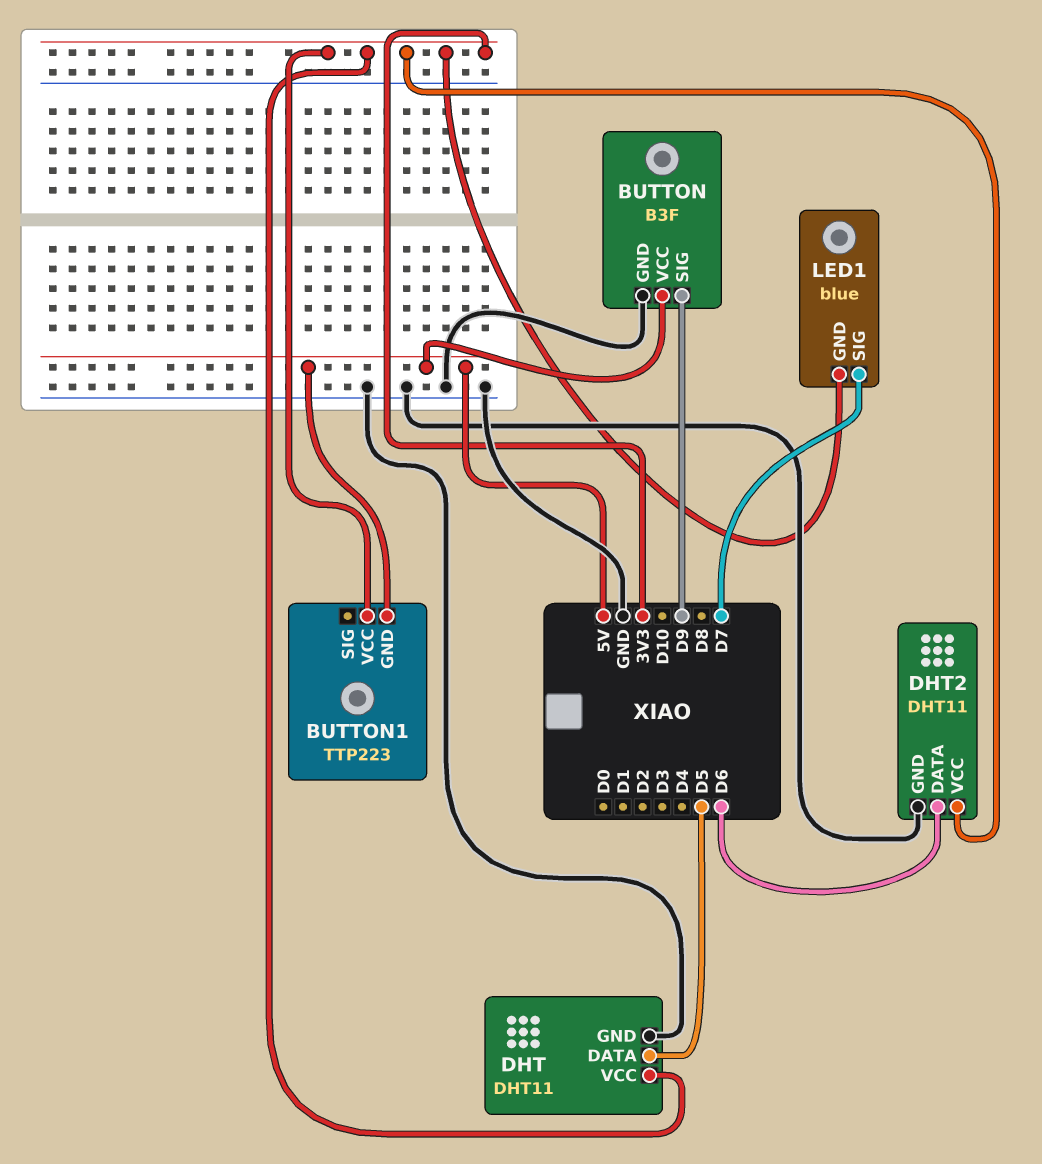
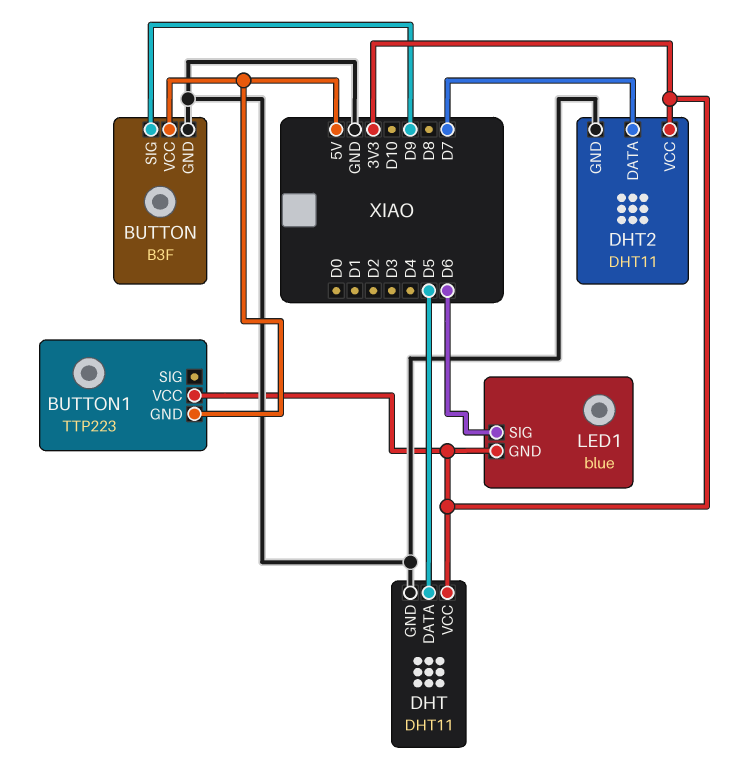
DHT2 pin DATA: D6 -> D7
LED1 pin SIG: D7 -> D6

